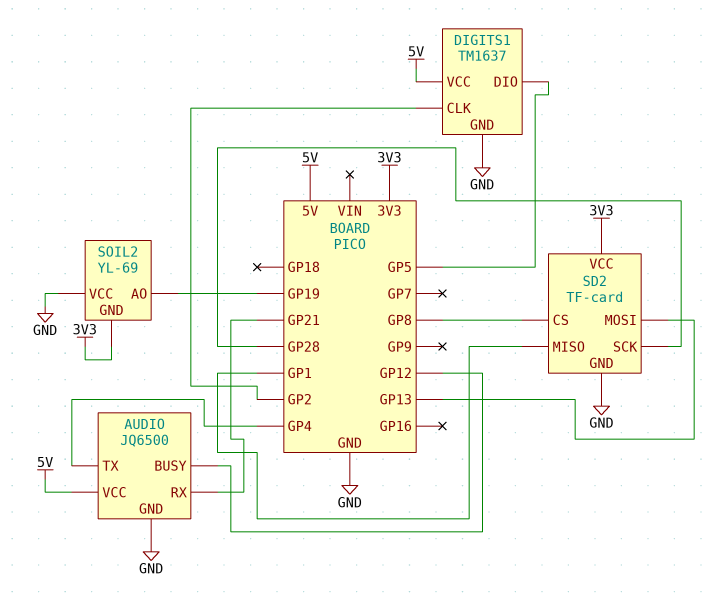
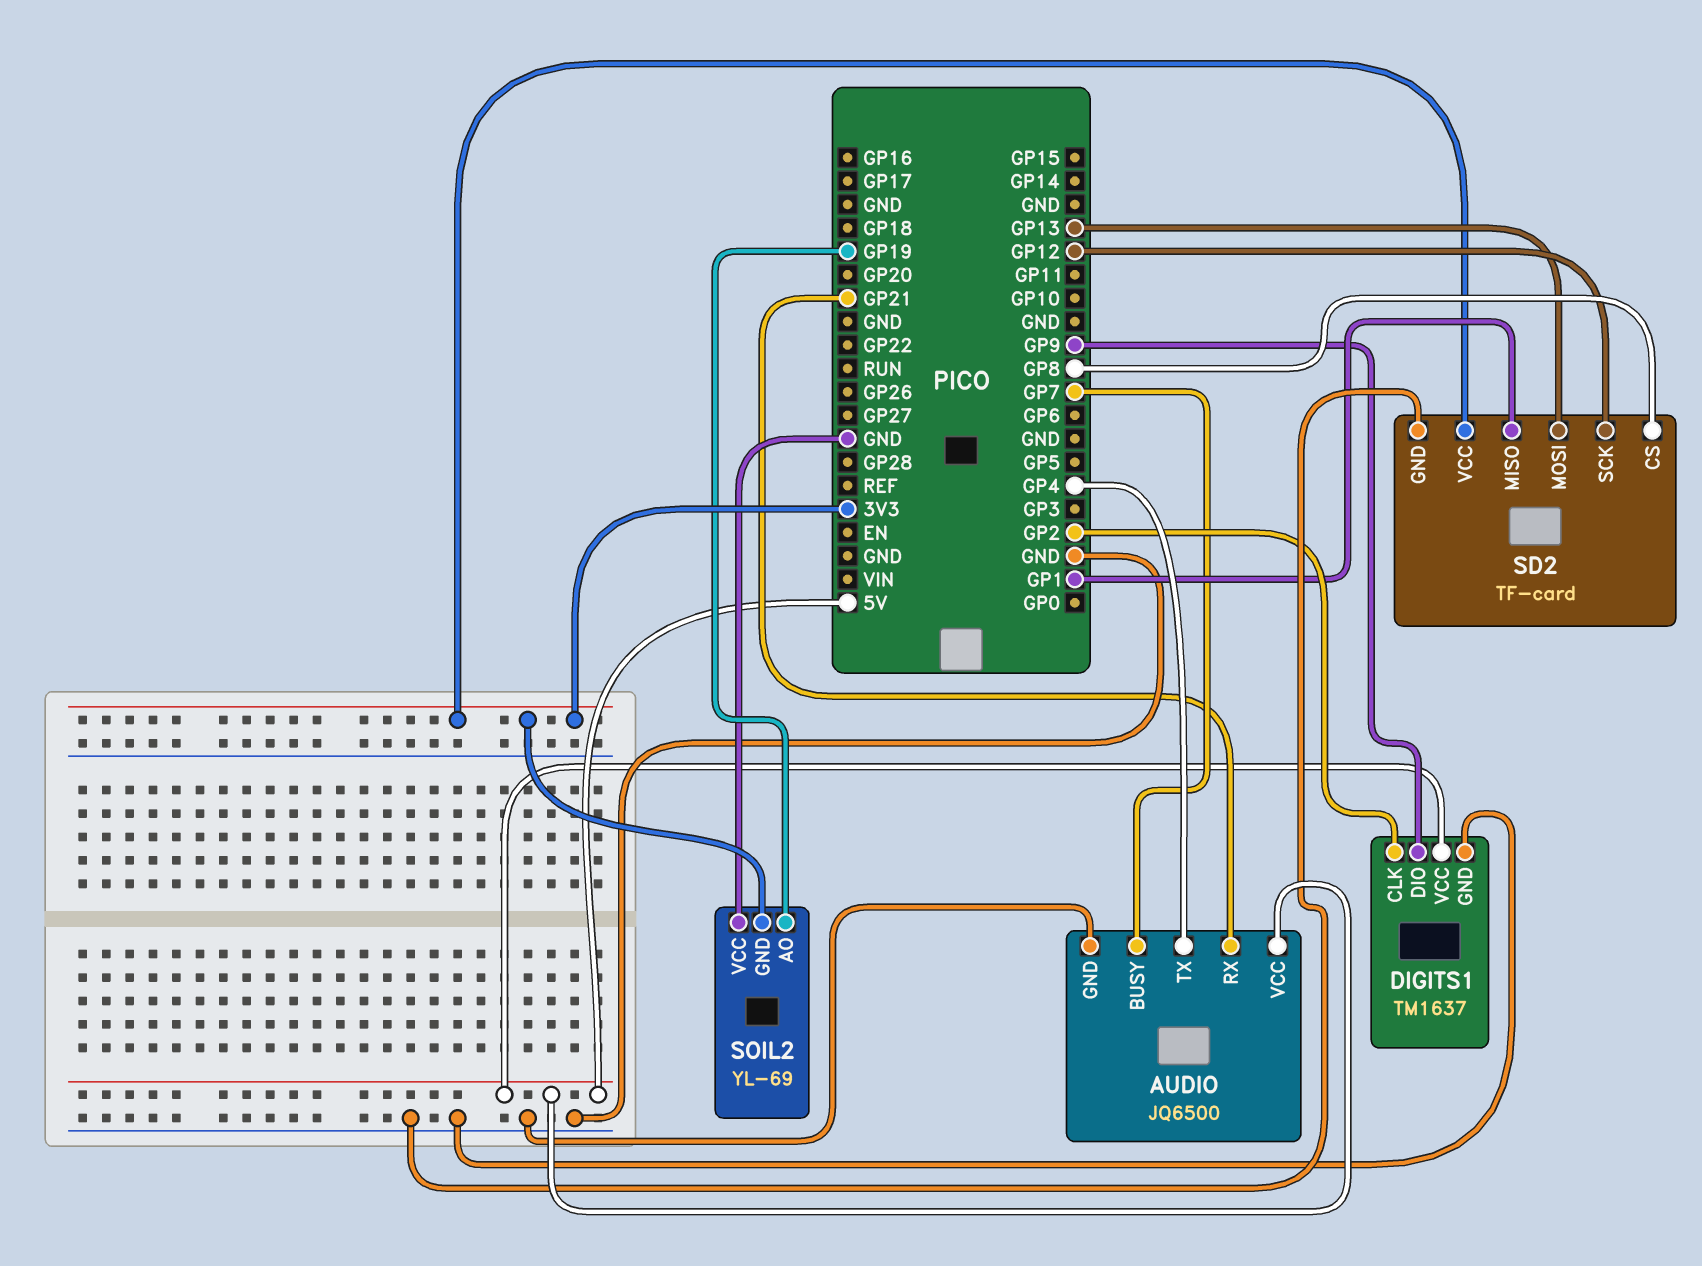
AUDIO pin BUSY: GP12 -> GP7
DIGITS1 pin DIO: GP5 -> GP9
SD2 pin SCK: GP28 -> GP12

